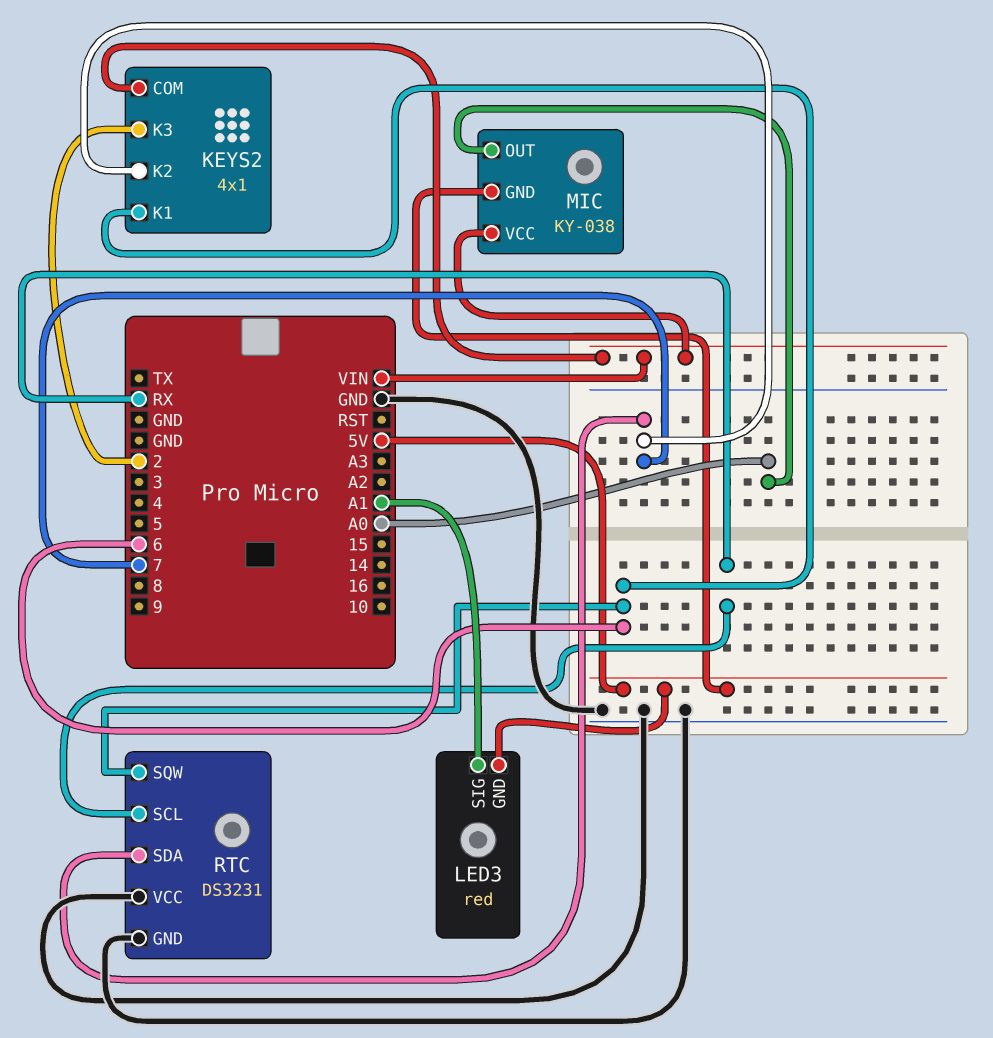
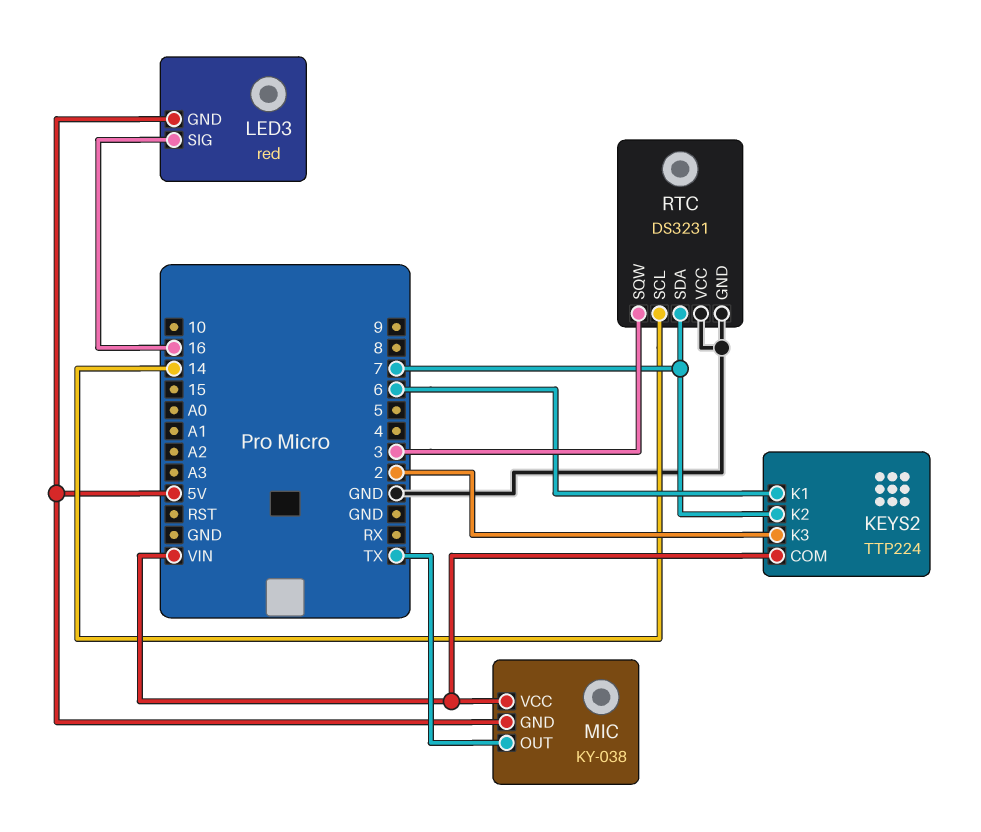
KEYS2: 4x1 -> TTP224
LED3 pin SIG: A1 -> 16
MIC pin OUT: A0 -> TX
RTC pin SCL: RX -> 14
RTC pin SQW: 6 -> 3

